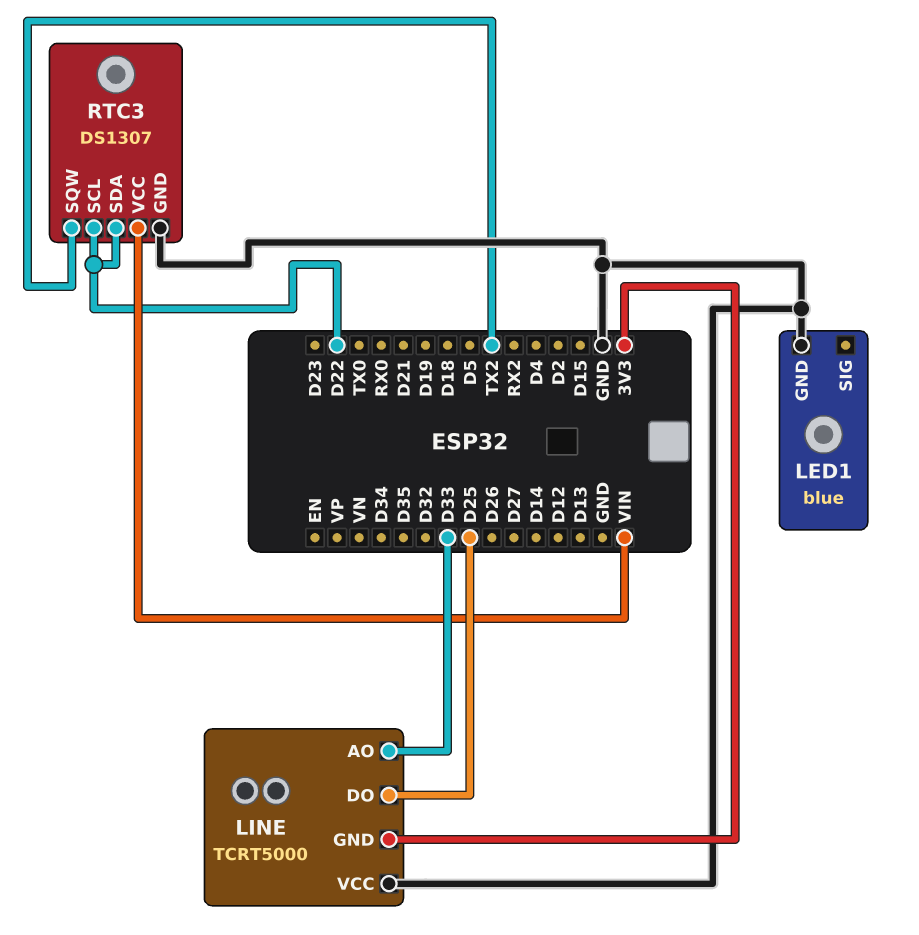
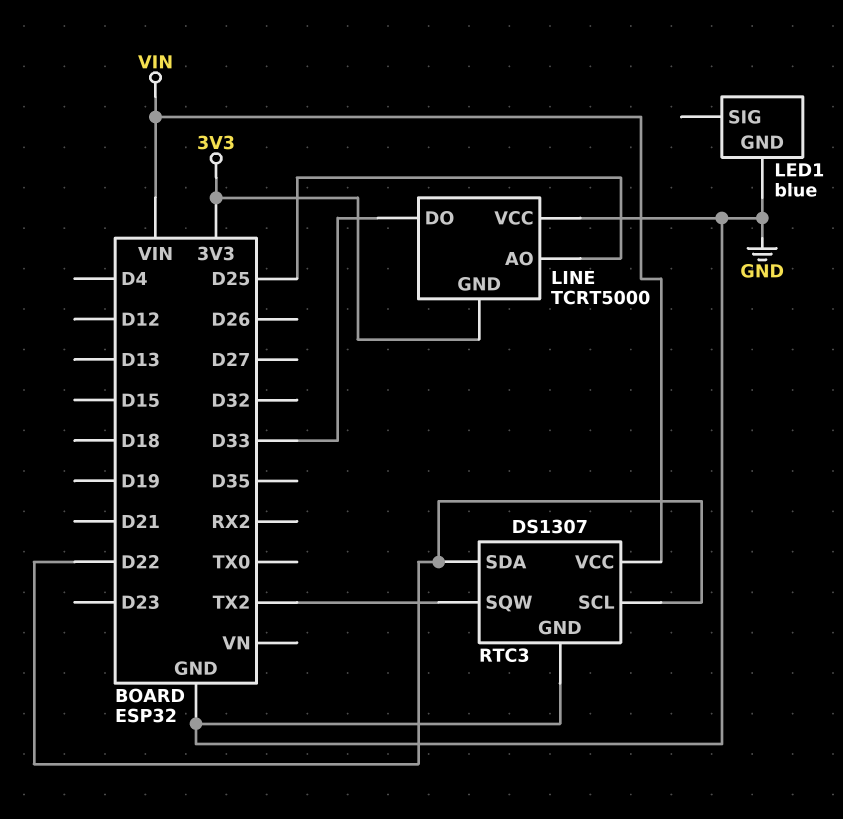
LINE pin AO: D33 -> D25
LINE pin DO: D25 -> D33

